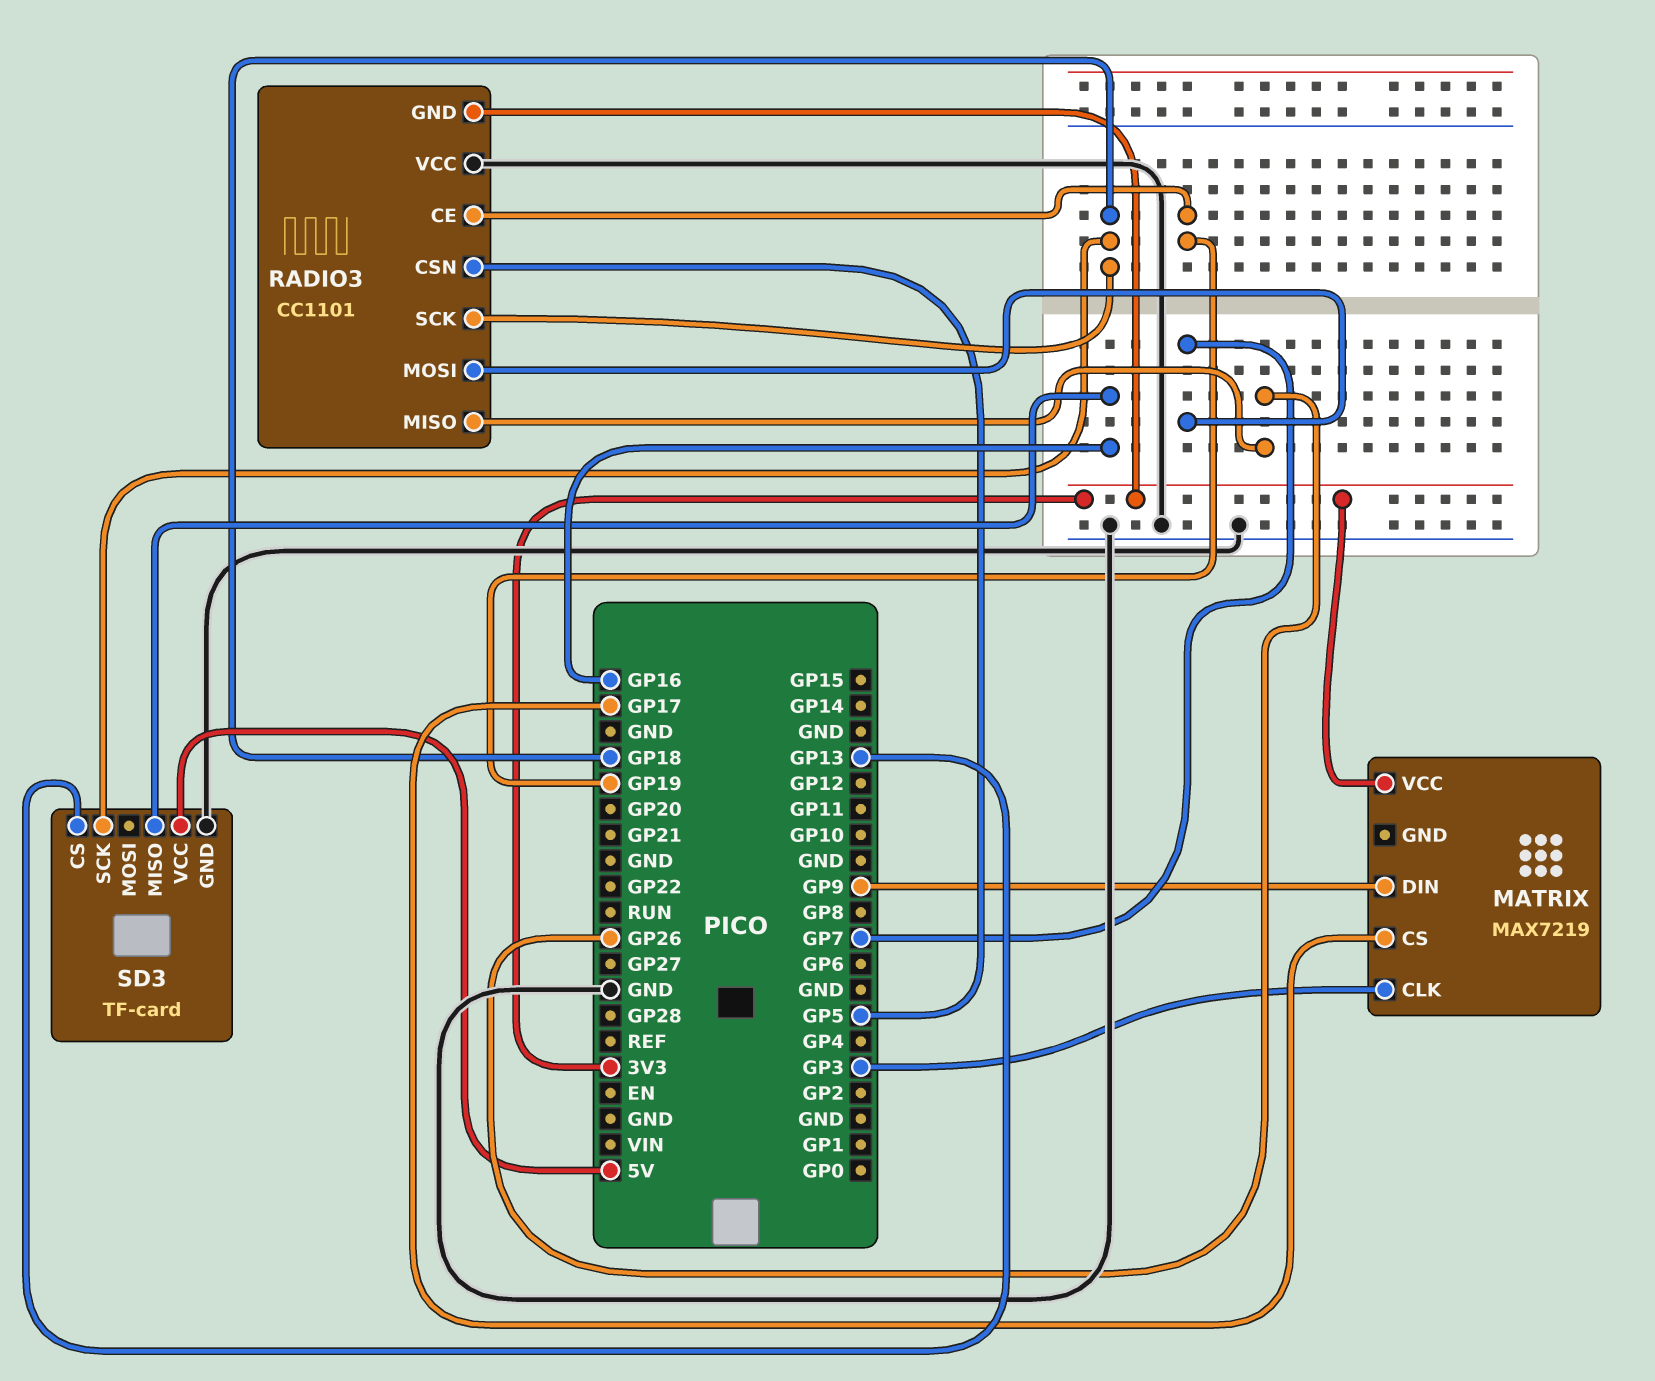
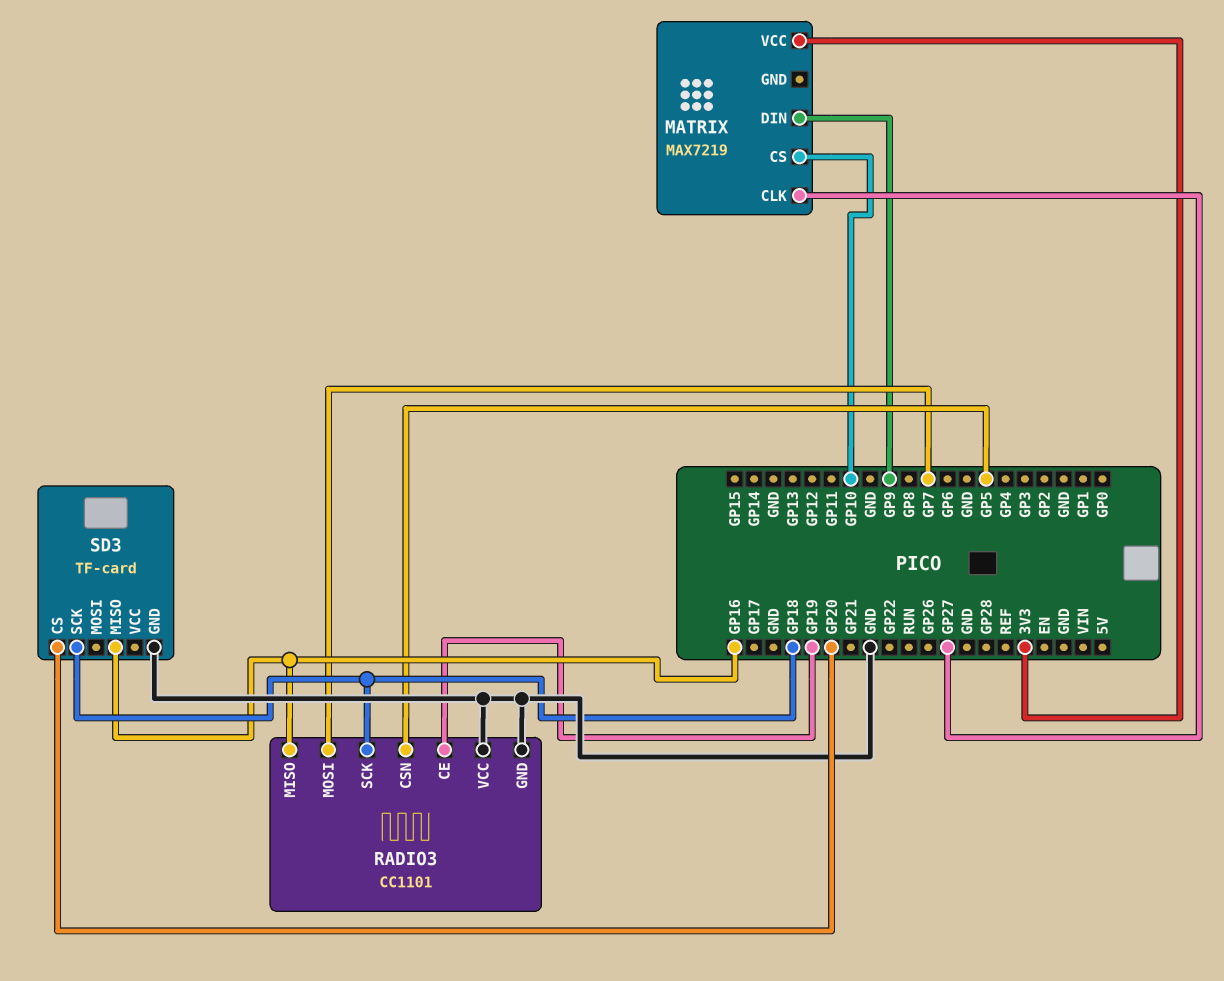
MATRIX pin CLK: GP3 -> GP27
MATRIX pin CS: GP17 -> GP10
RADIO3 pin GND: 3V3 -> GND
RADIO3 pin MISO: GP26 -> GP16
SD3 pin CS: GP13 -> GP20
SD3 pin VCC: 5V -> none

